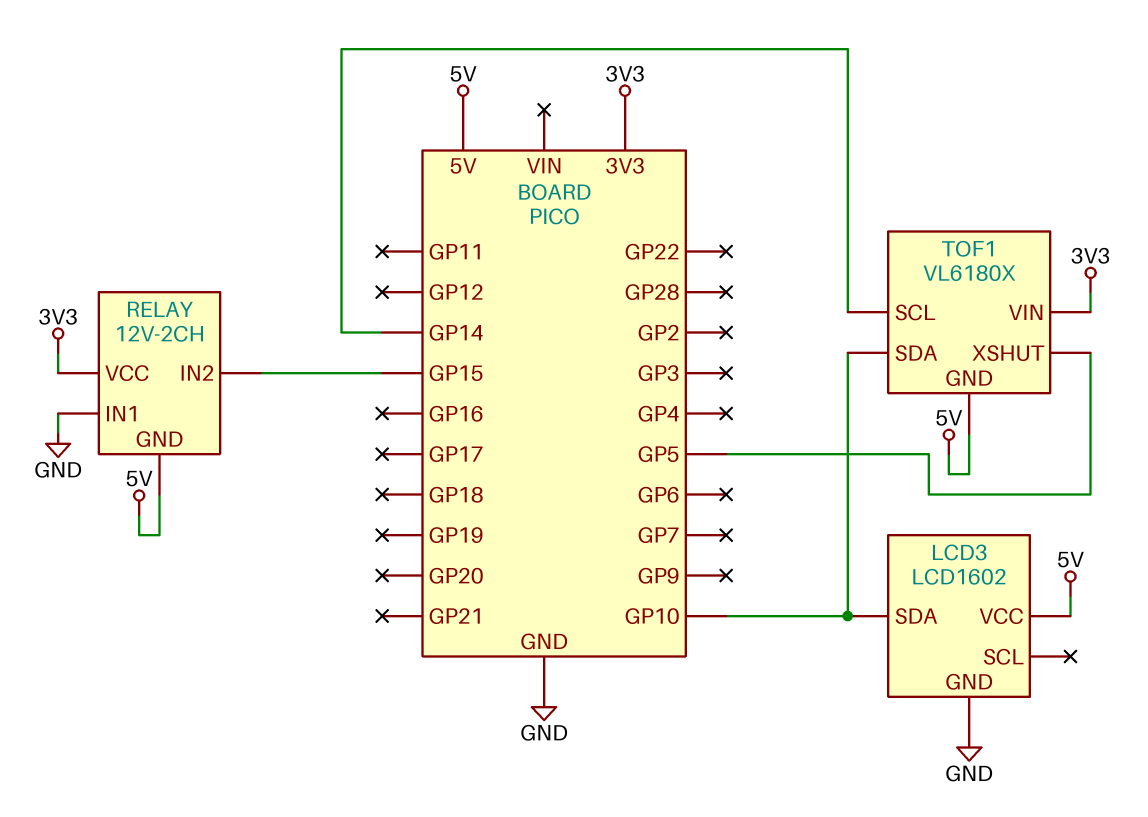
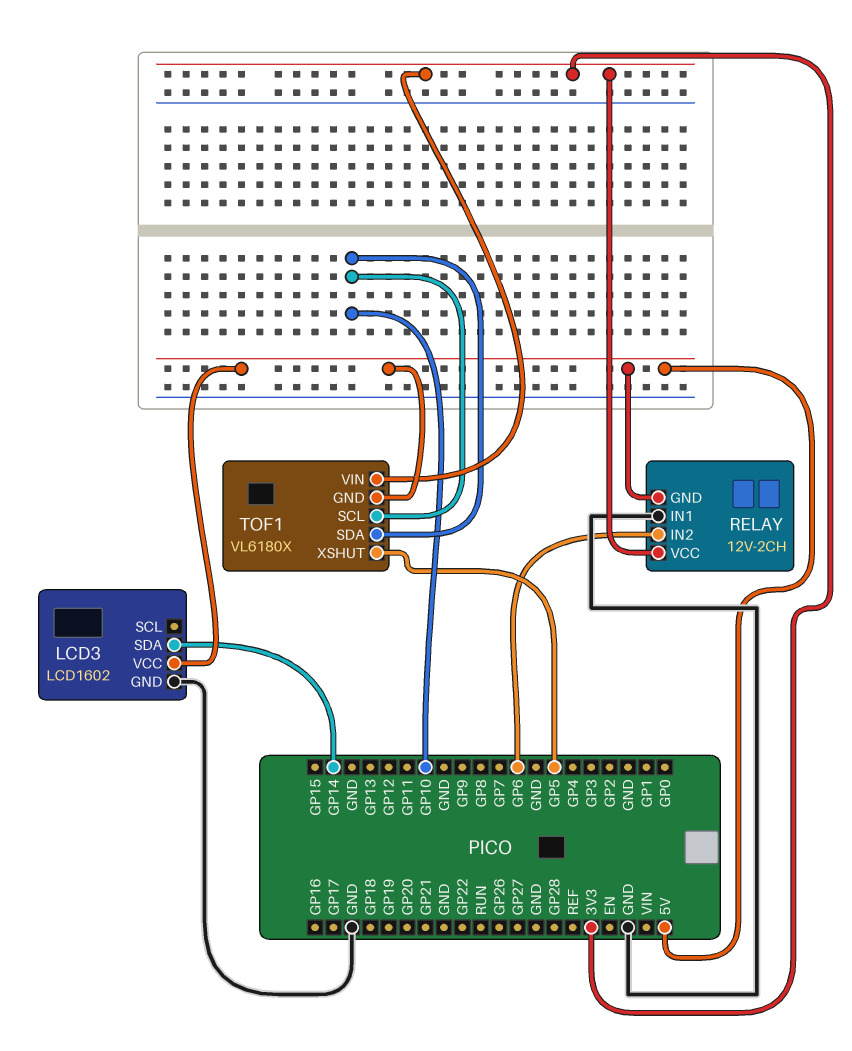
LCD3 pin SDA: GP10 -> GP14
RELAY pin IN2: GP15 -> GP6
TOF1 pin SCL: GP14 -> GP10

